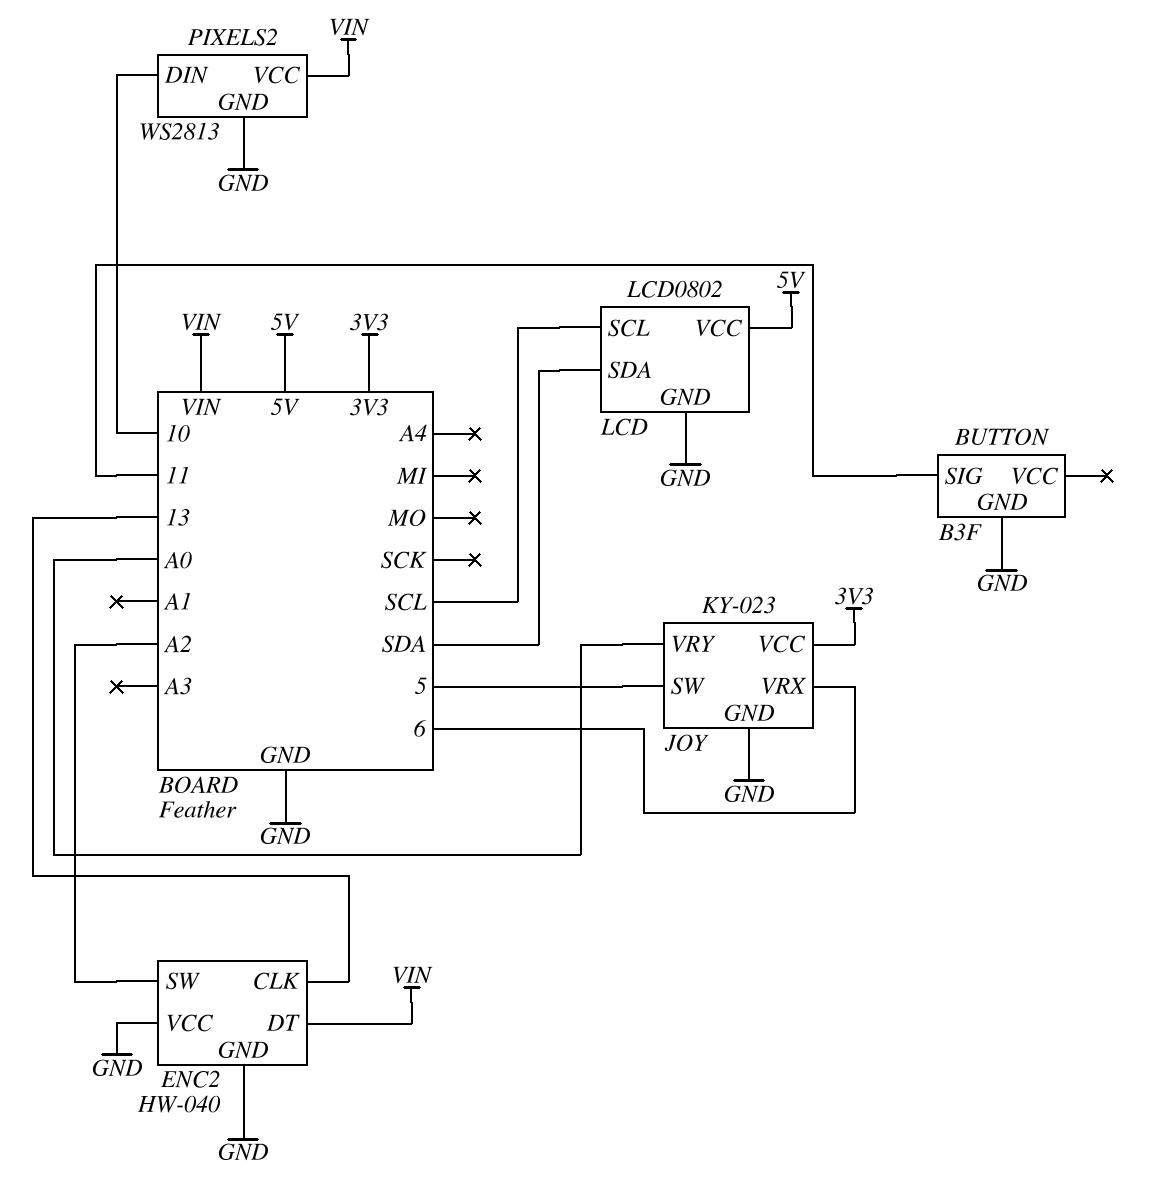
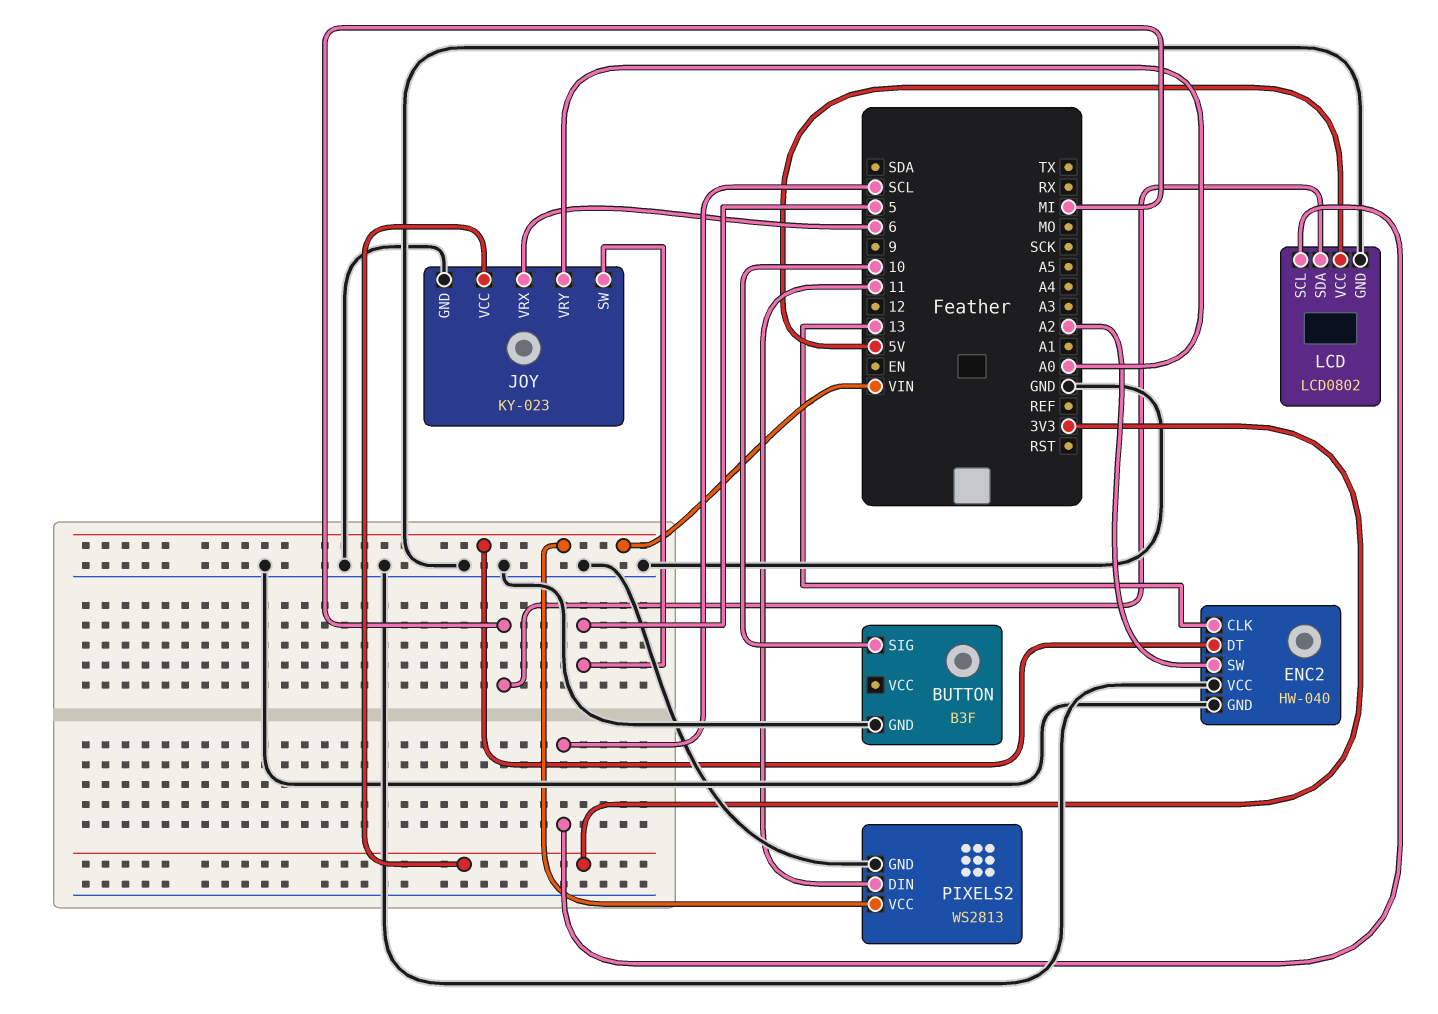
BUTTON pin SIG: 11 -> 10
LCD pin SDA: SDA -> MI
PIXELS2 pin DIN: 10 -> 11

